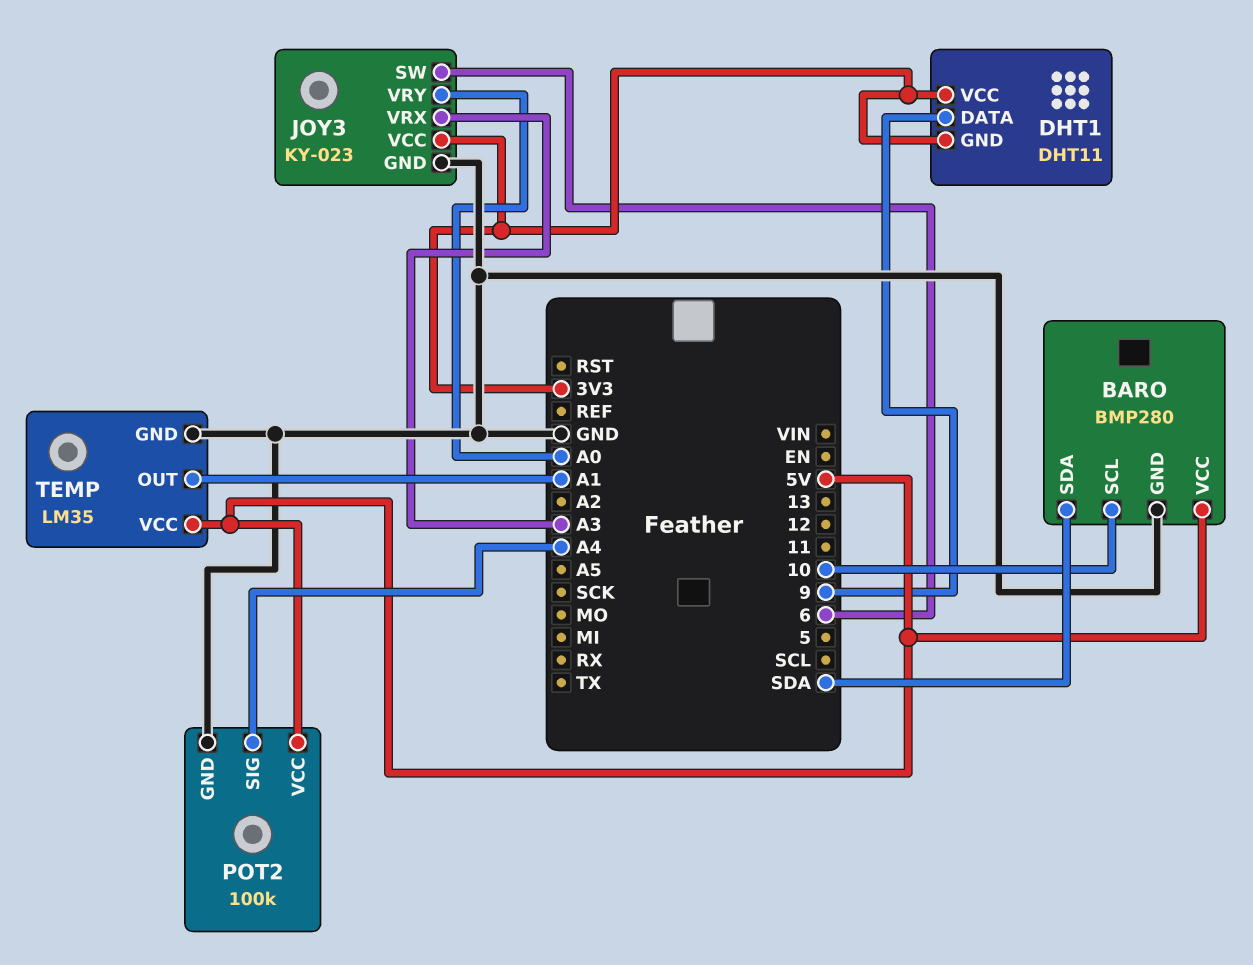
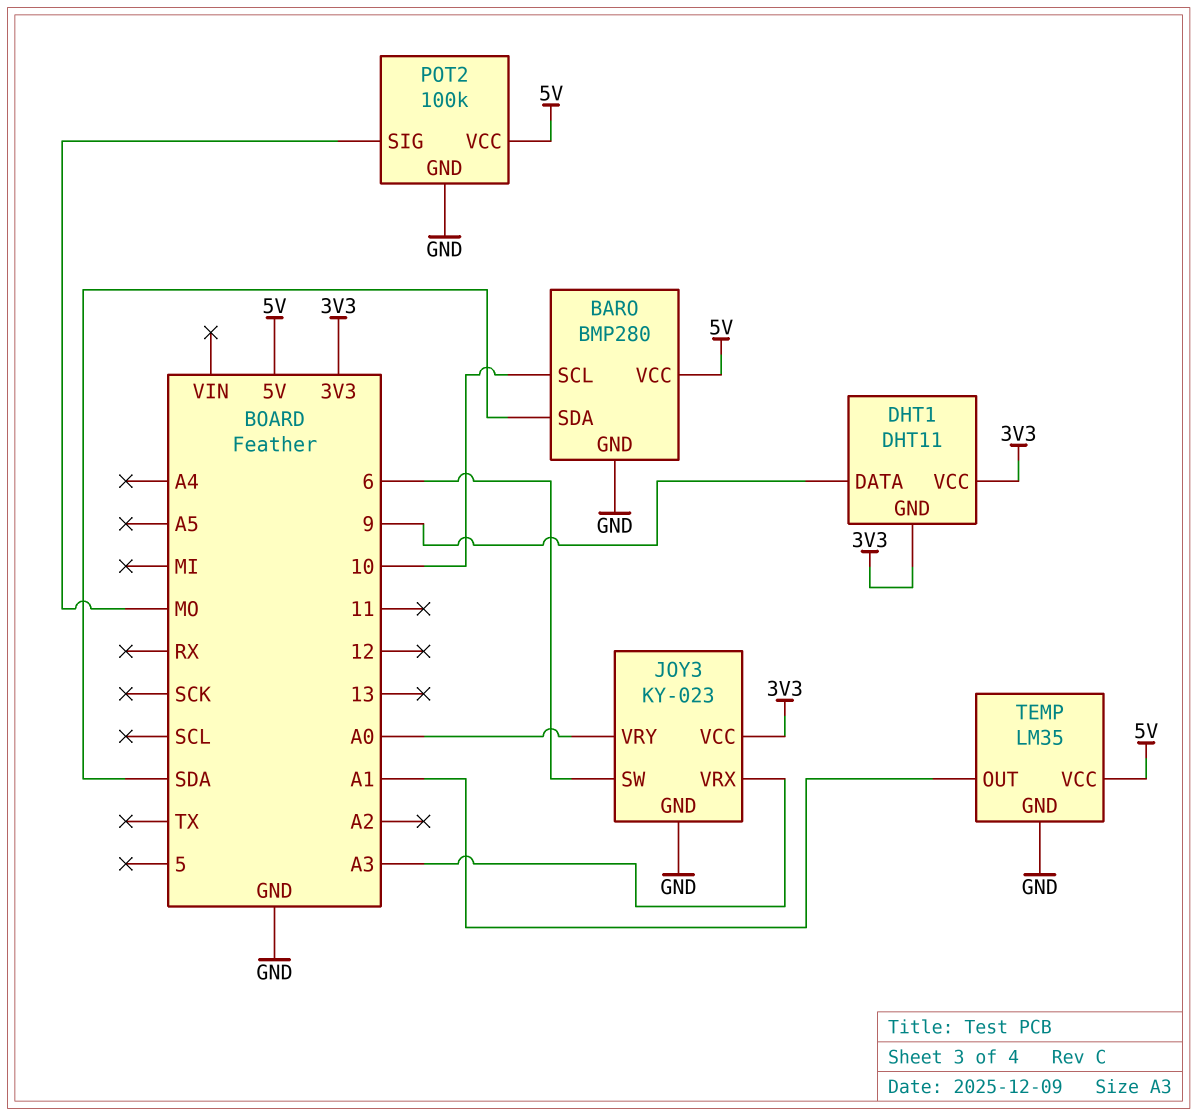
POT2 pin SIG: A4 -> MO

